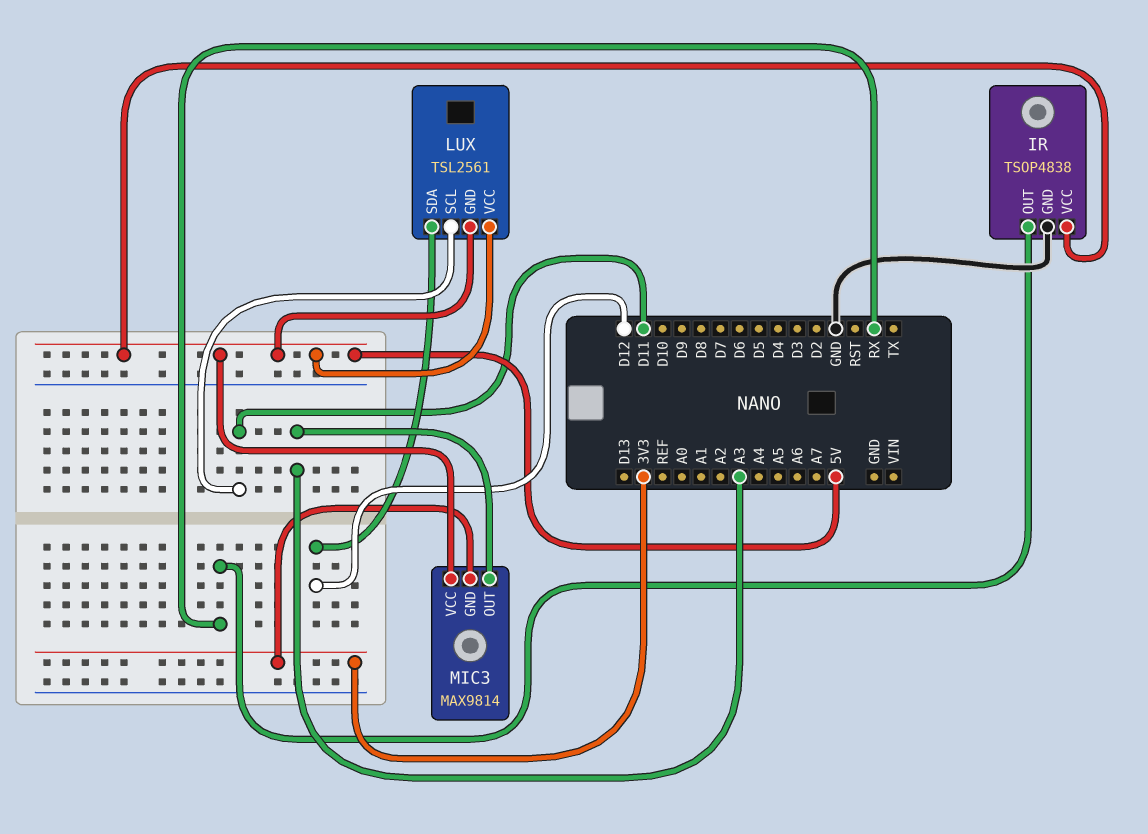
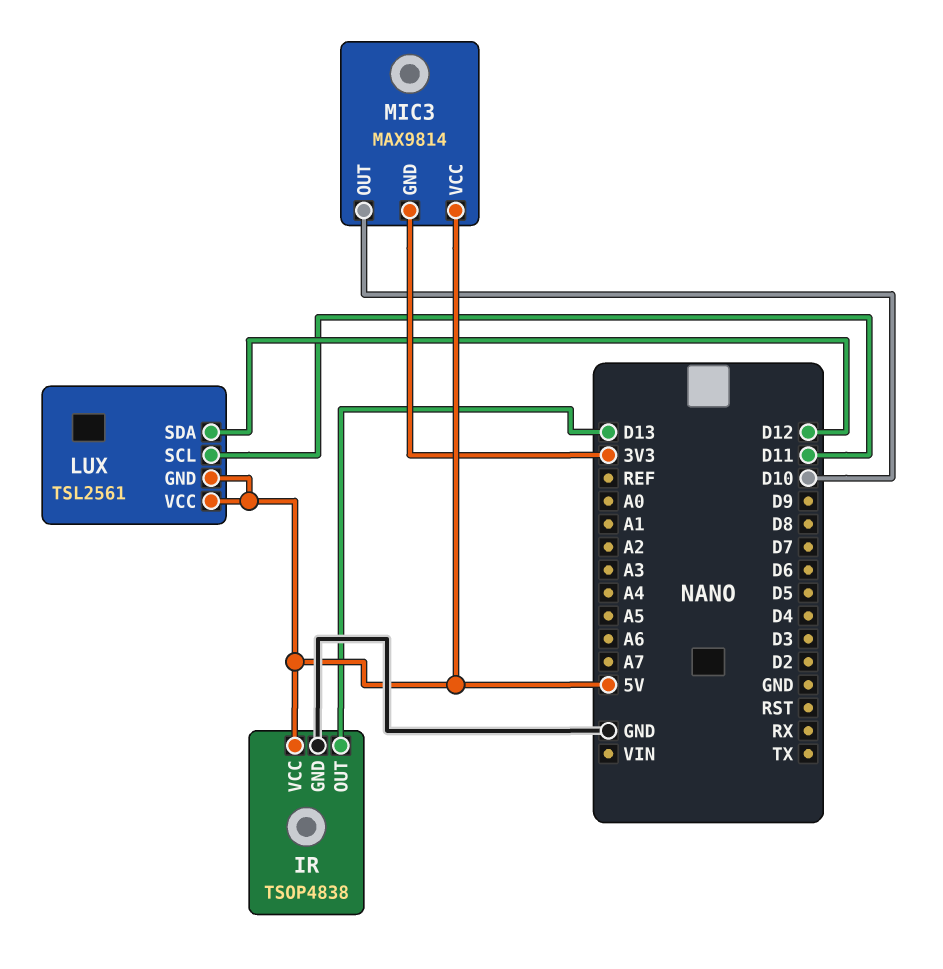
IR pin OUT: RX -> D13
MIC3 pin OUT: A3 -> D10

